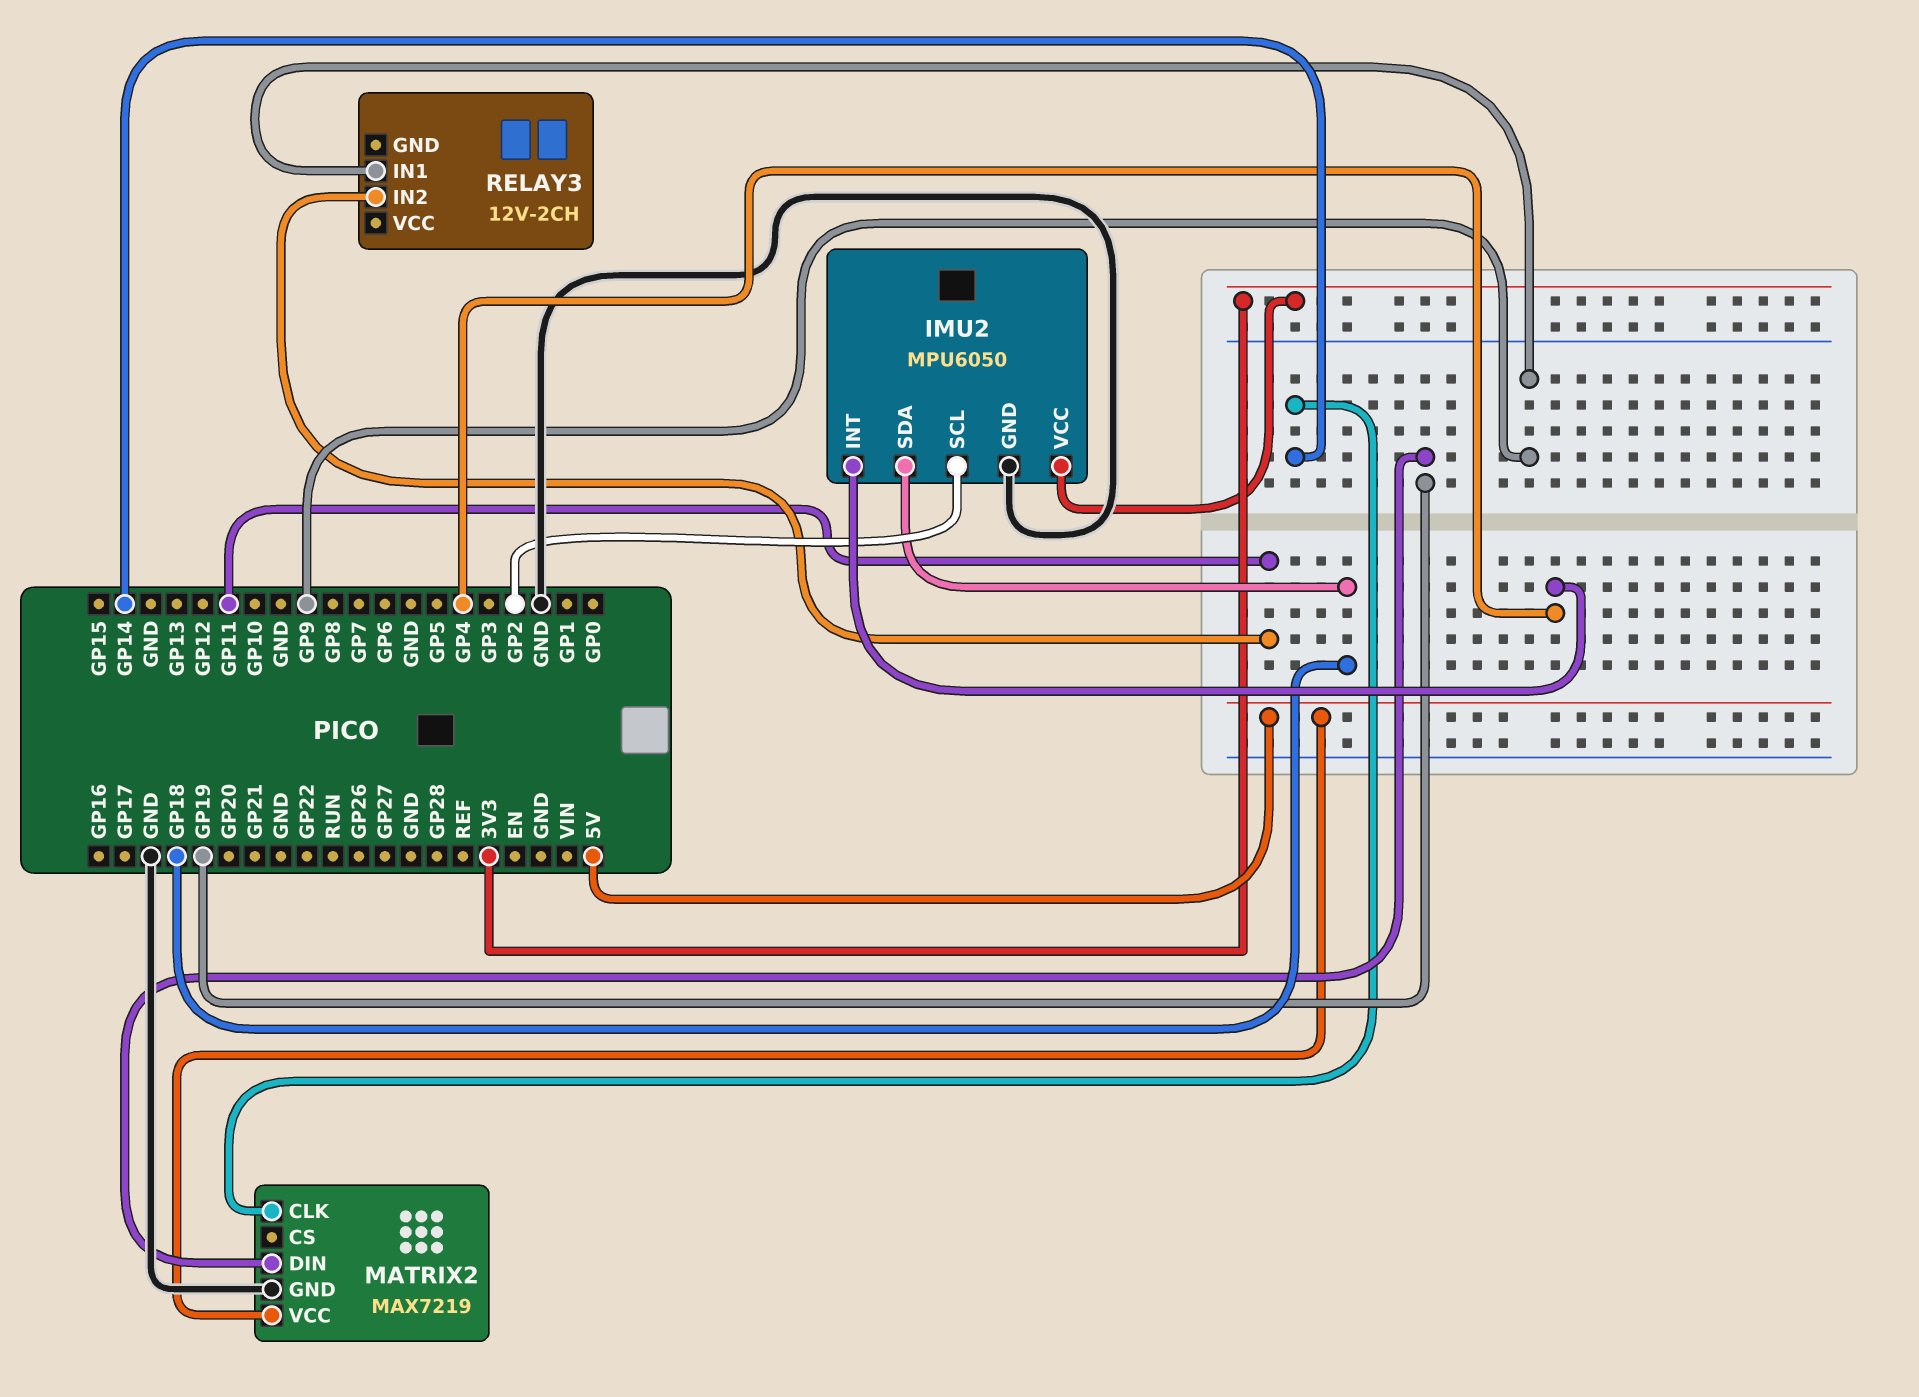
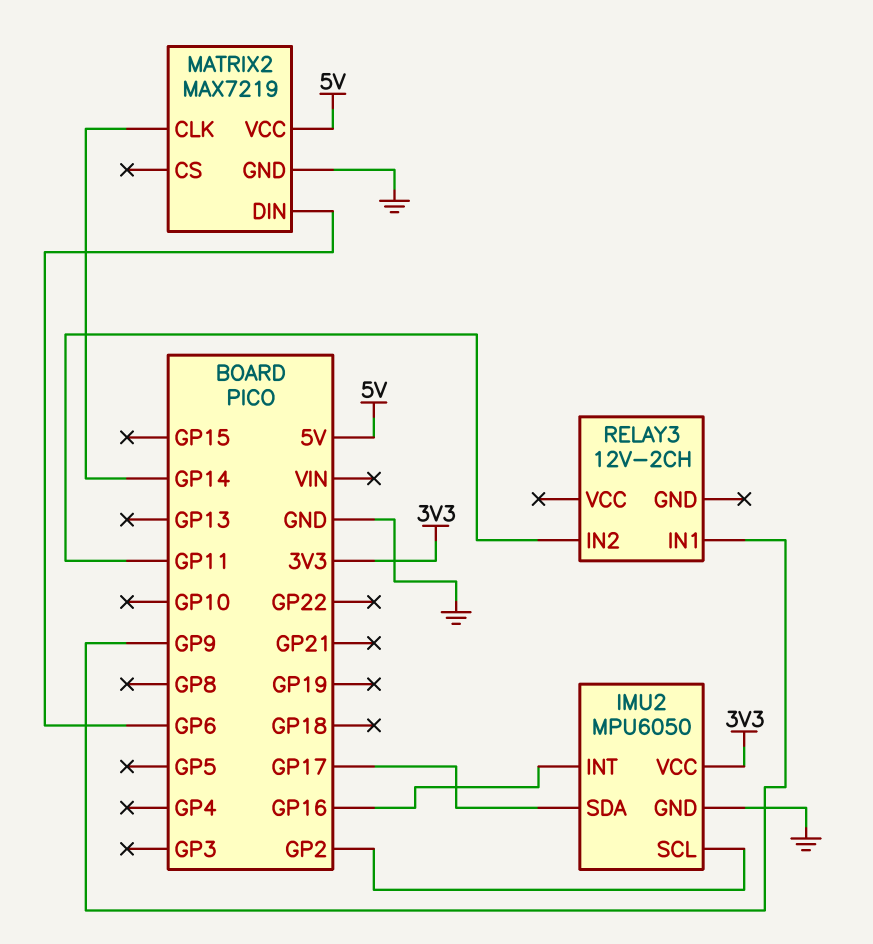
IMU2 pin INT: GP4 -> GP16
IMU2 pin SDA: GP18 -> GP17
MATRIX2 pin DIN: GP19 -> GP6

